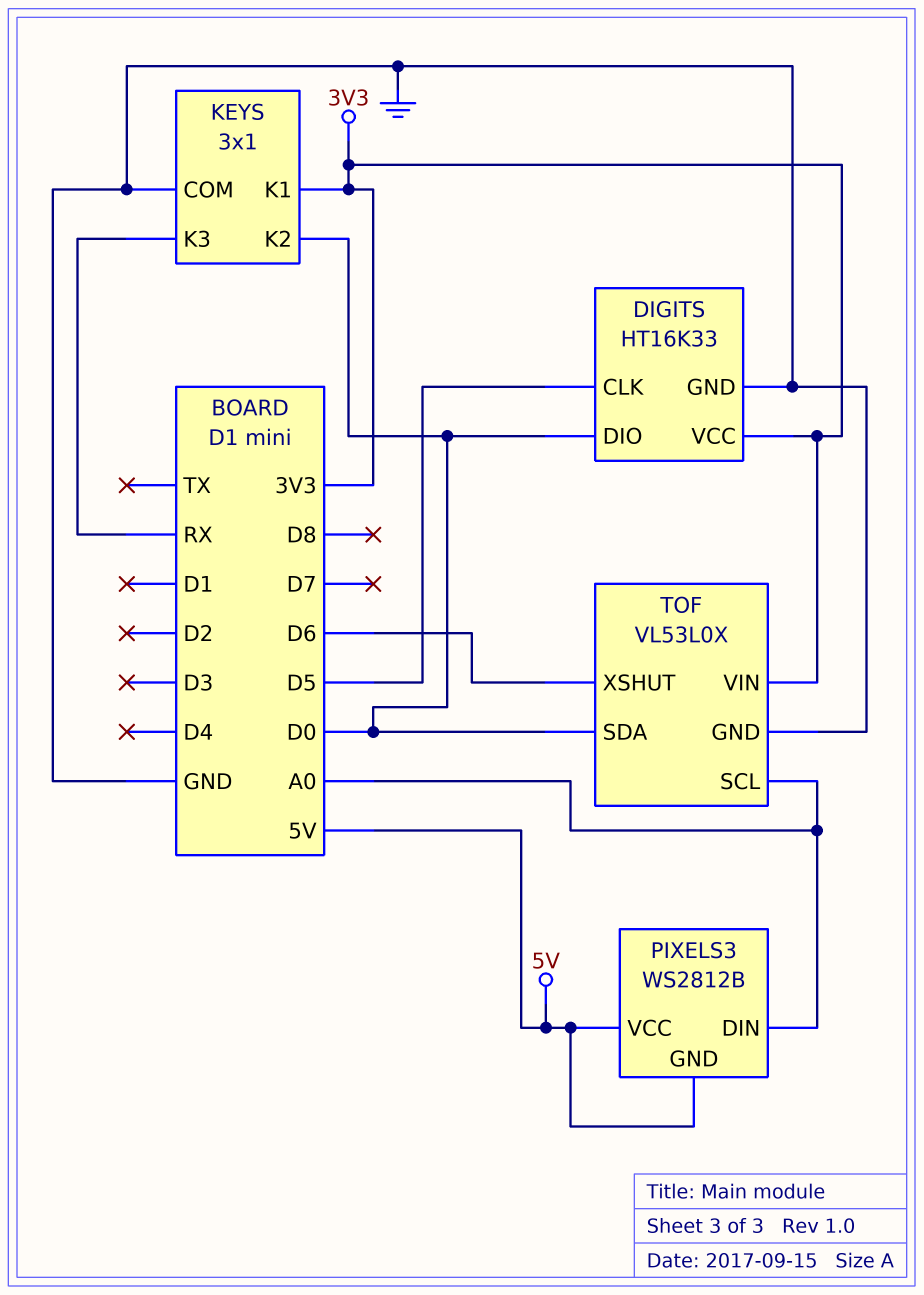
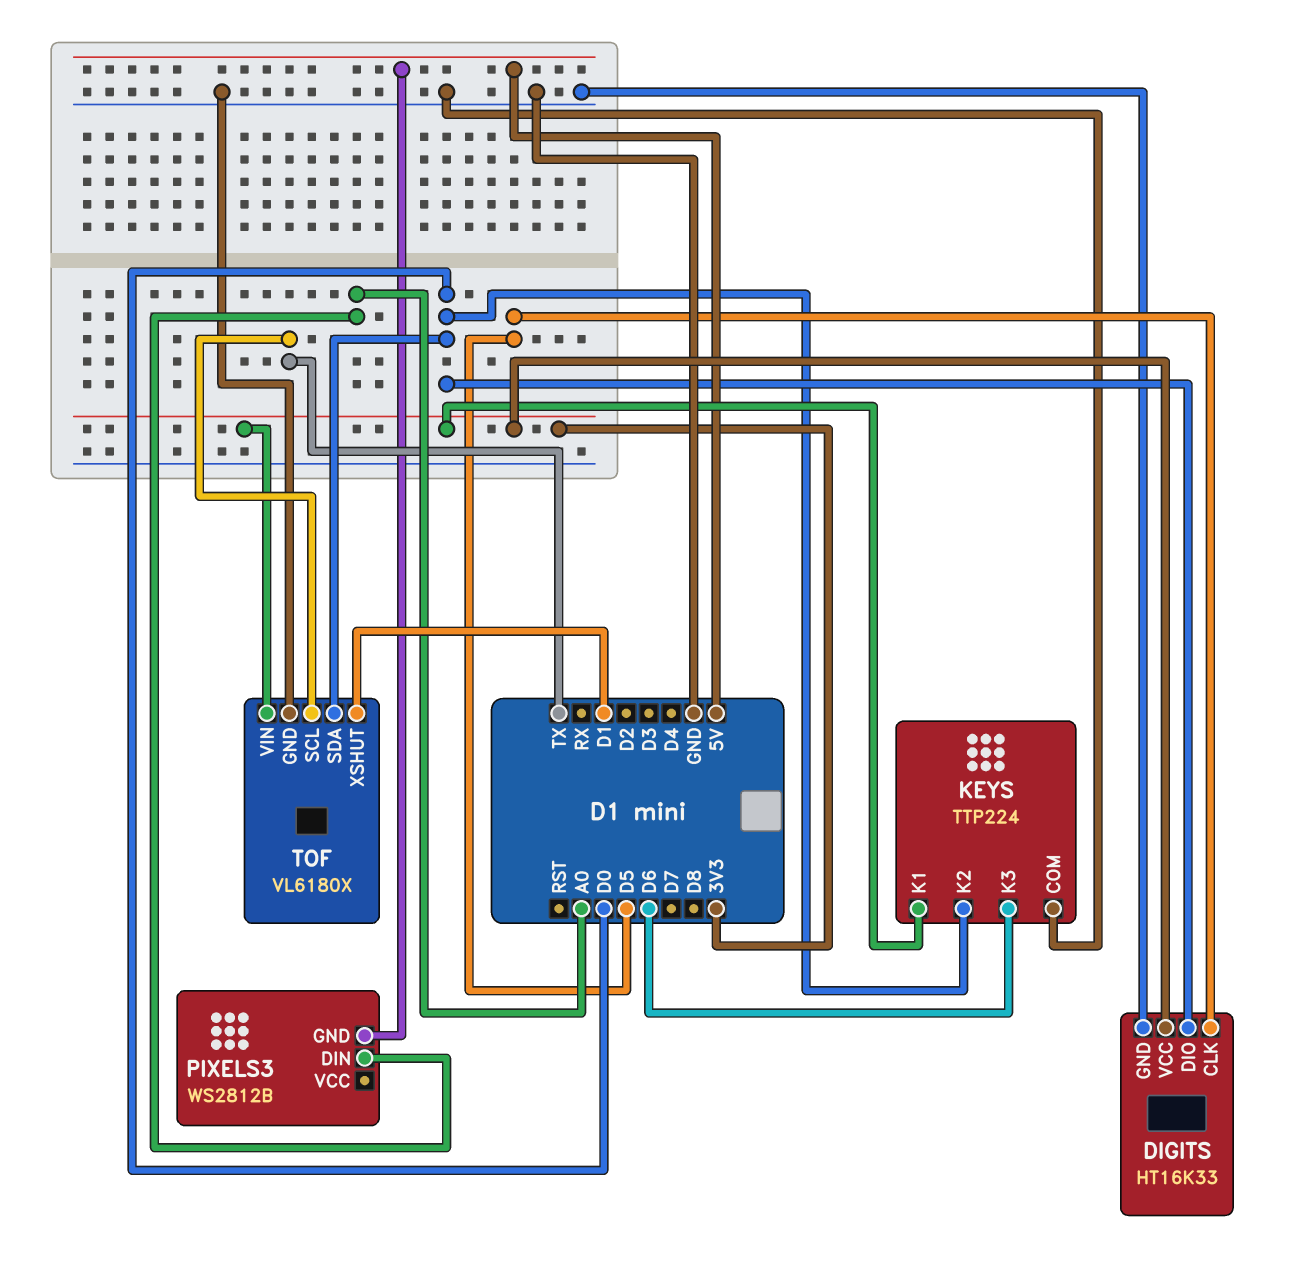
KEYS: 3x1 -> TTP224
KEYS pin K3: RX -> D6
PIXELS3 pin VCC: 5V -> none
TOF: VL53L0X -> VL6180X
TOF pin SCL: A0 -> TX
TOF pin XSHUT: D6 -> D1

